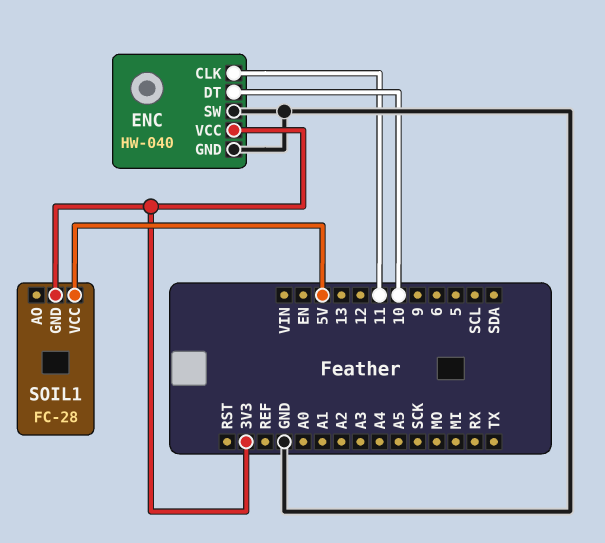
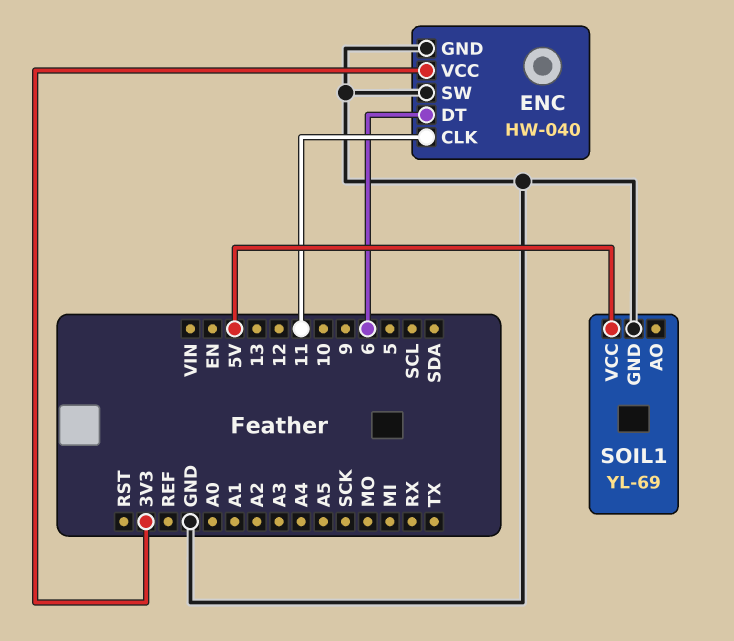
ENC pin DT: 10 -> 6
SOIL1: FC-28 -> YL-69
SOIL1 pin GND: 3V3 -> GND

